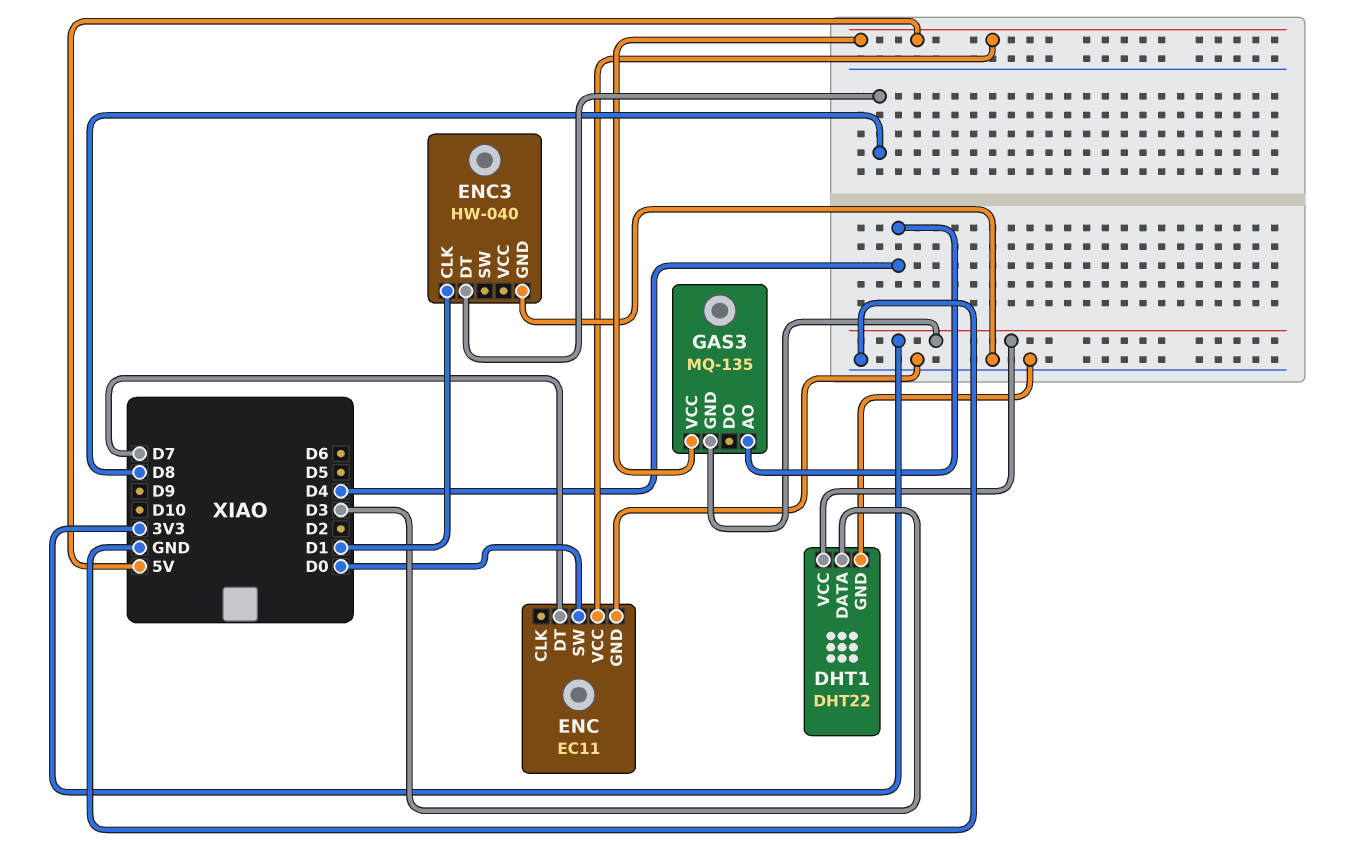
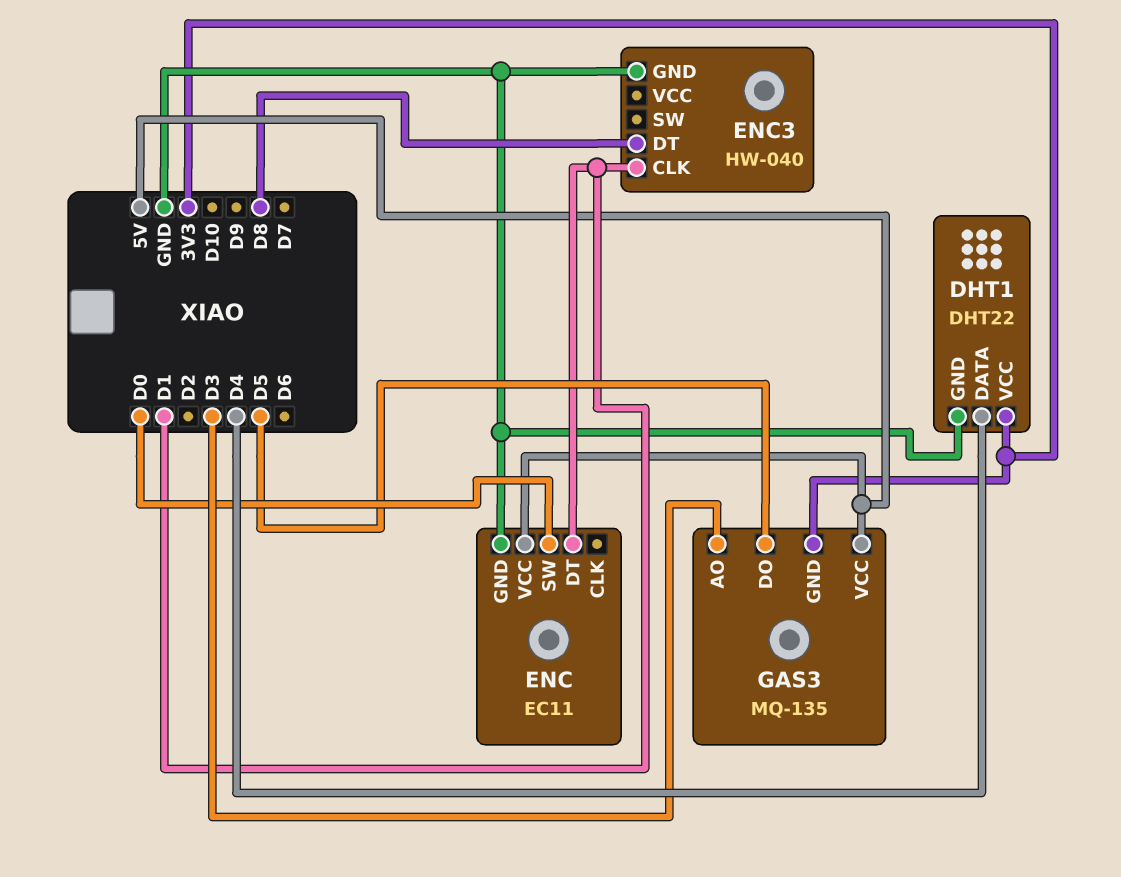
DHT1 pin DATA: D3 -> D4
ENC pin DT: D7 -> D1
GAS3 pin AO: D4 -> D3
GAS3 pin DO: none -> D5

